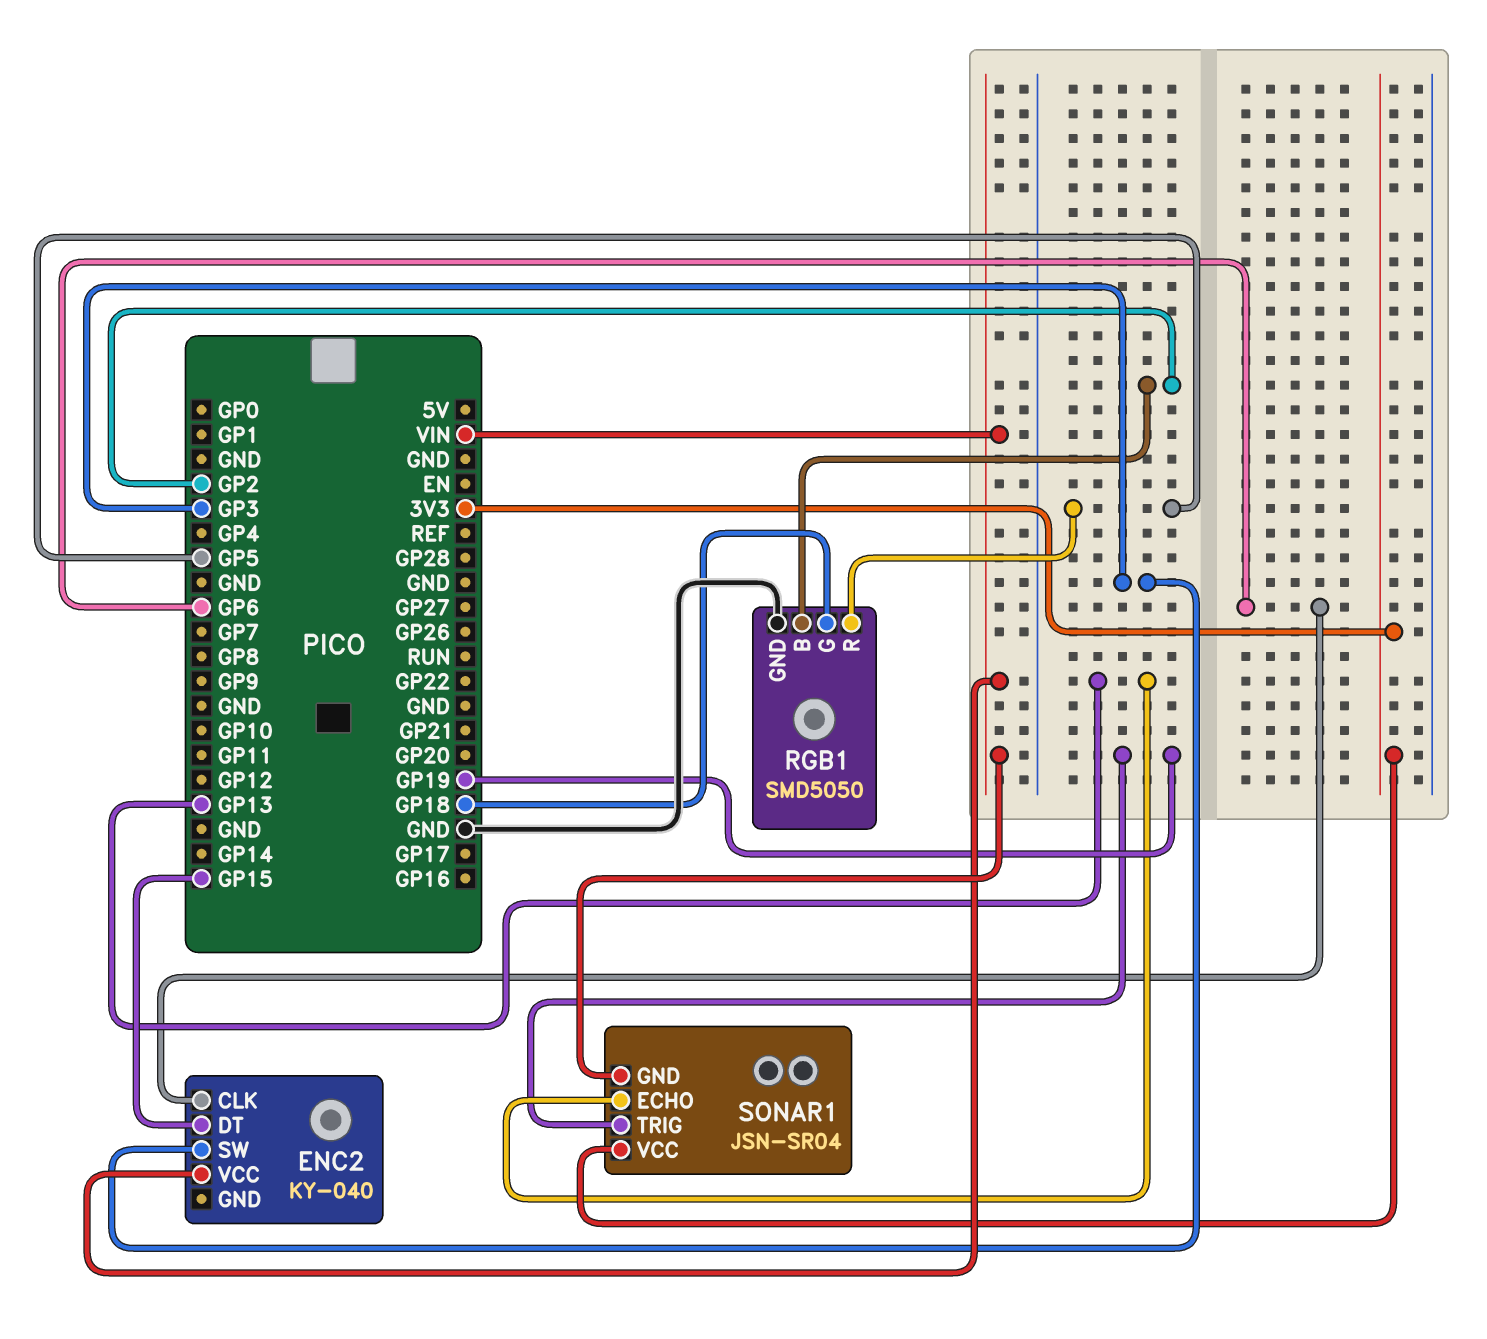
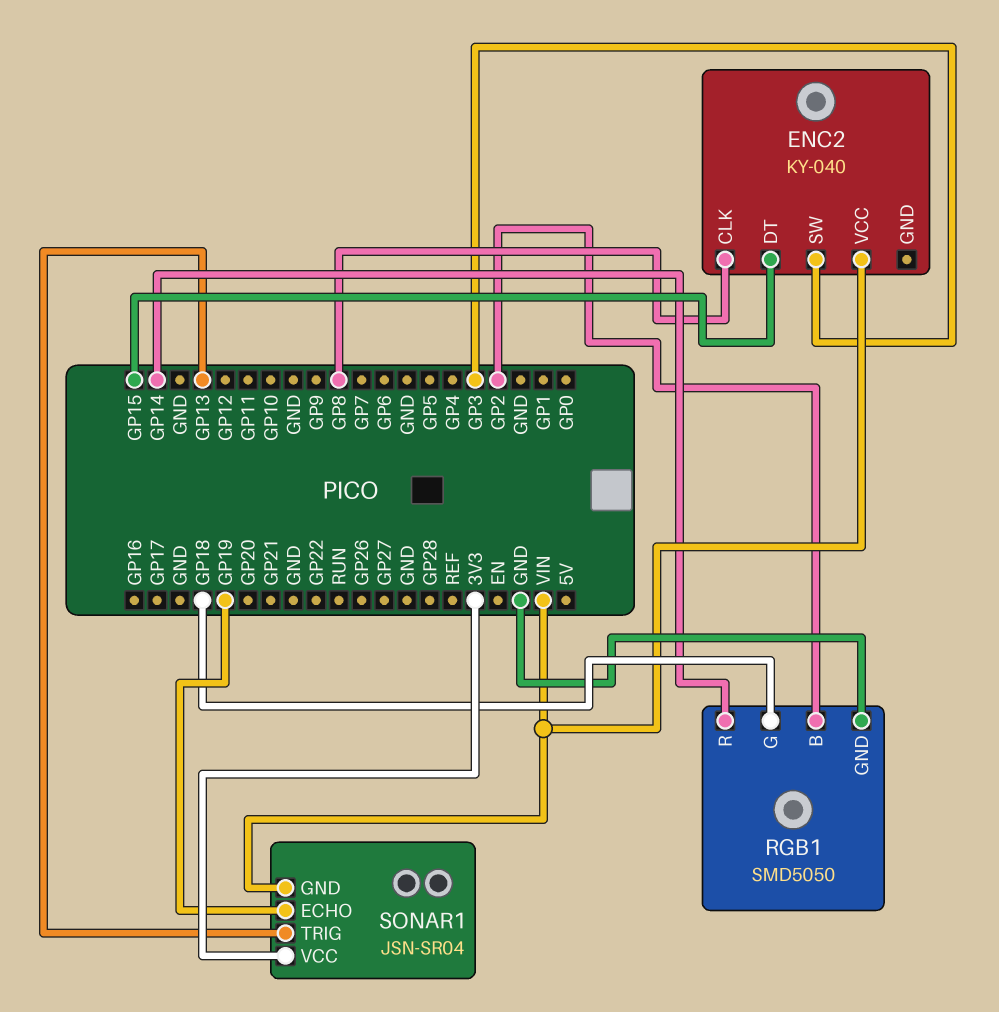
ENC2 pin CLK: GP6 -> GP8
RGB1 pin R: GP5 -> GP14
SONAR1 pin ECHO: GP13 -> GP19
SONAR1 pin TRIG: GP19 -> GP13

